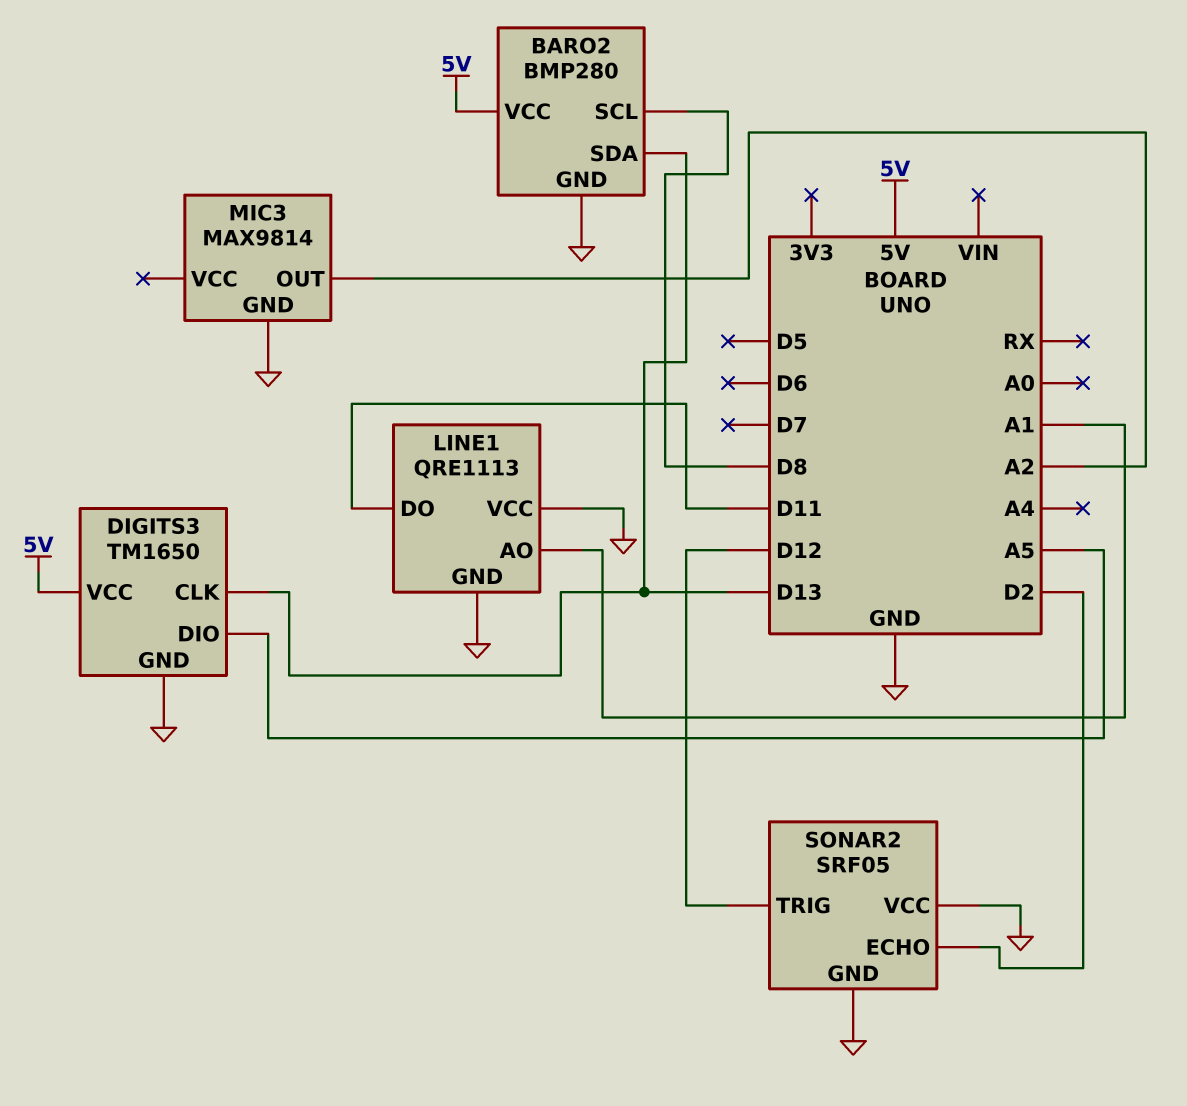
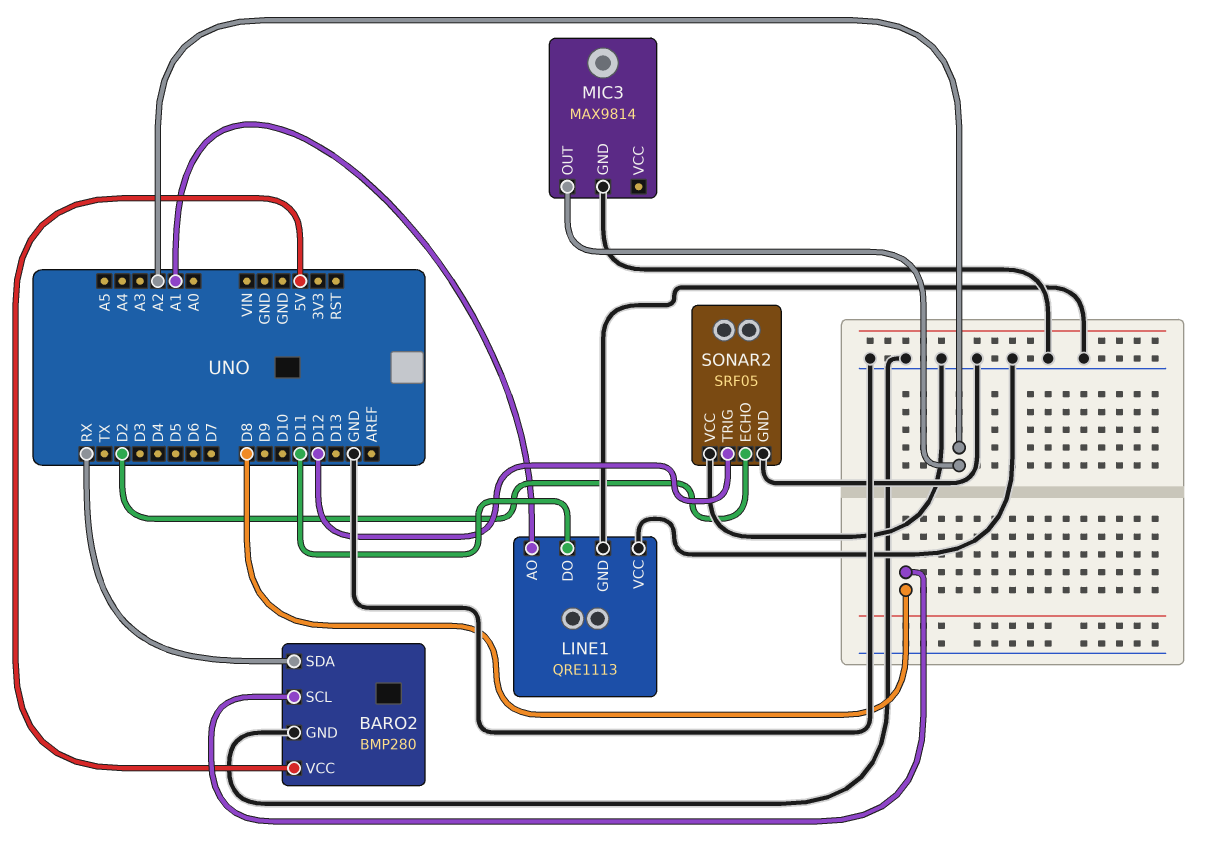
BARO2 pin SDA: D13 -> RX
DIGITS3: TM1650 -> none
DIGITS3 pin CLK: D13 -> none
DIGITS3 pin DIO: A5 -> none
DIGITS3 pin GND: GND -> none
DIGITS3 pin VCC: 5V -> none

